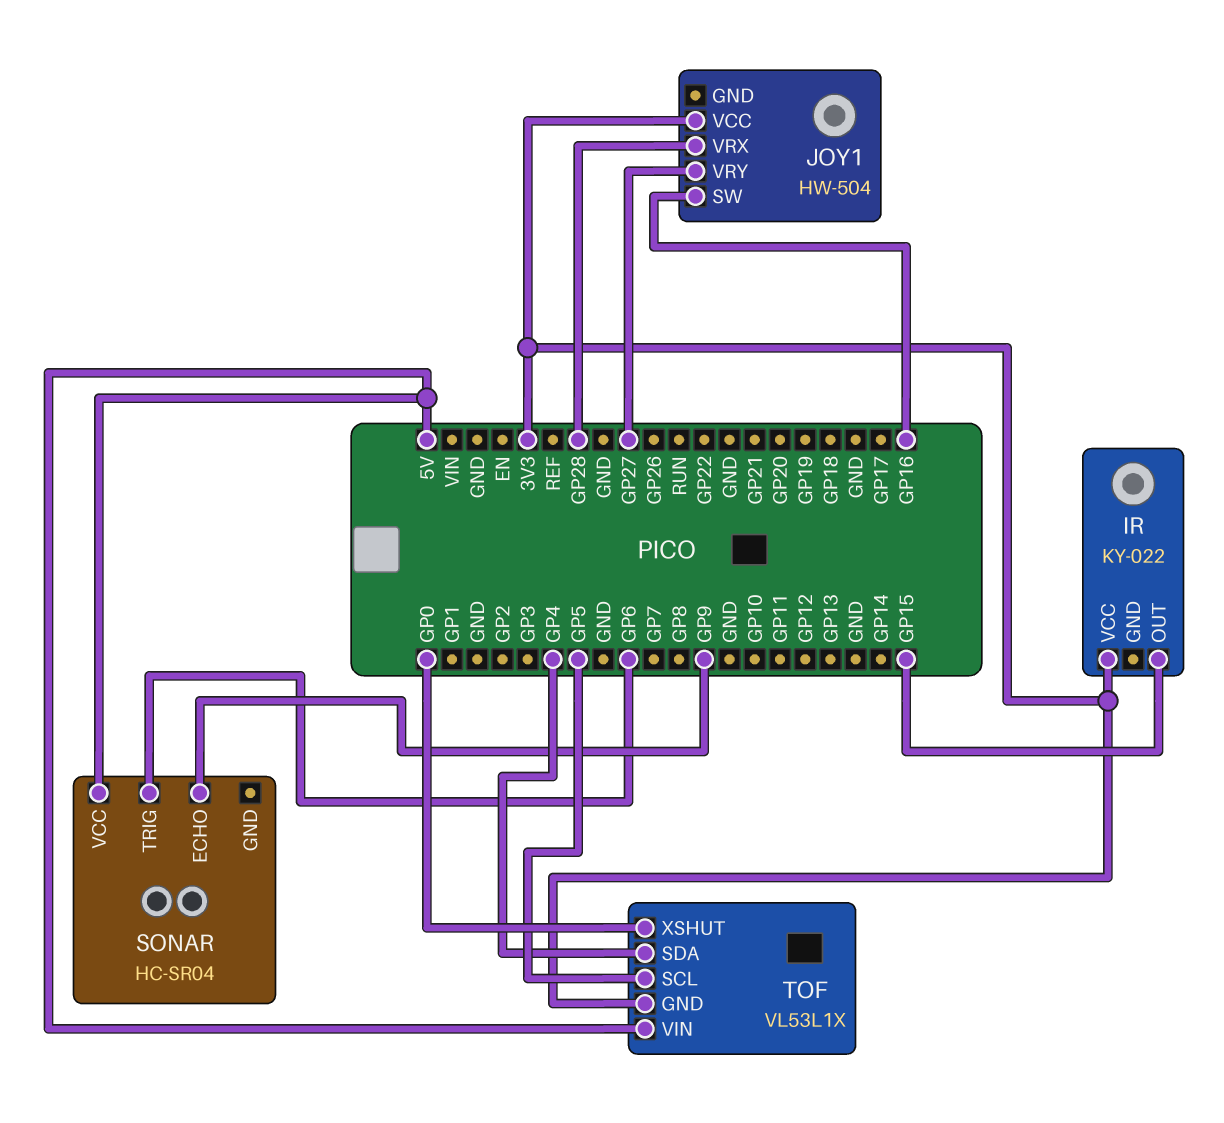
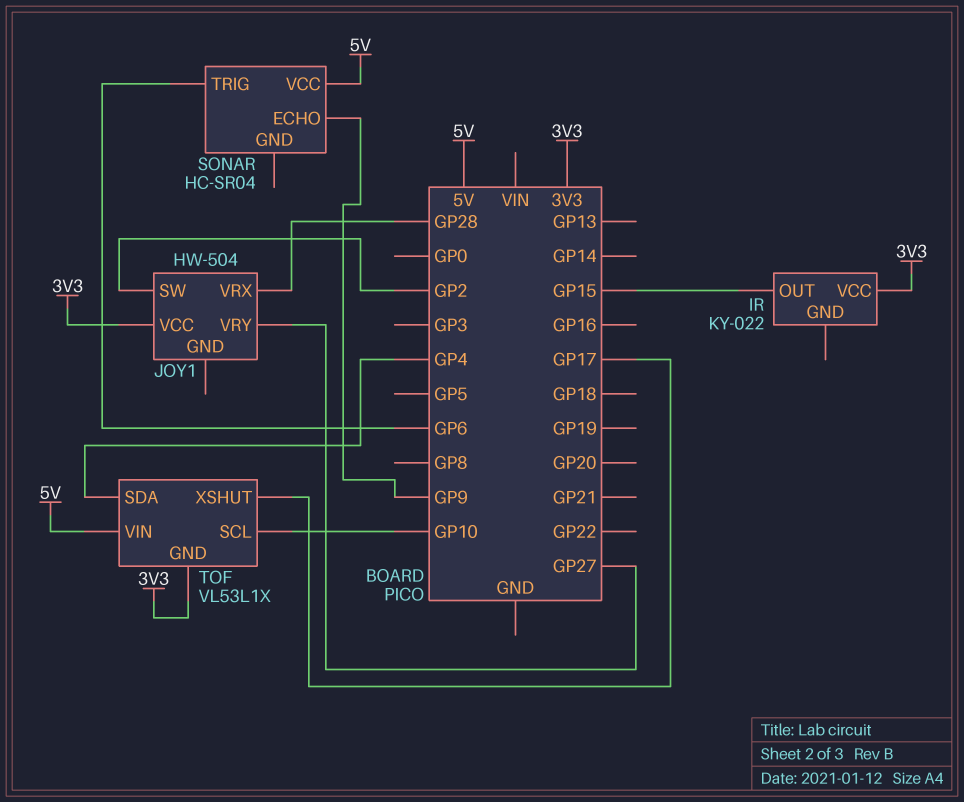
JOY1 pin SW: GP16 -> GP2
TOF pin SCL: GP5 -> GP10
TOF pin XSHUT: GP0 -> GP17

